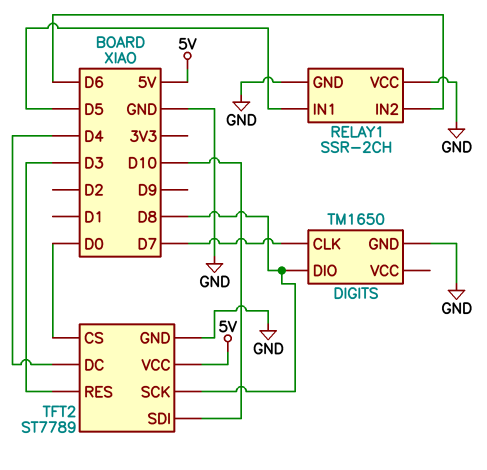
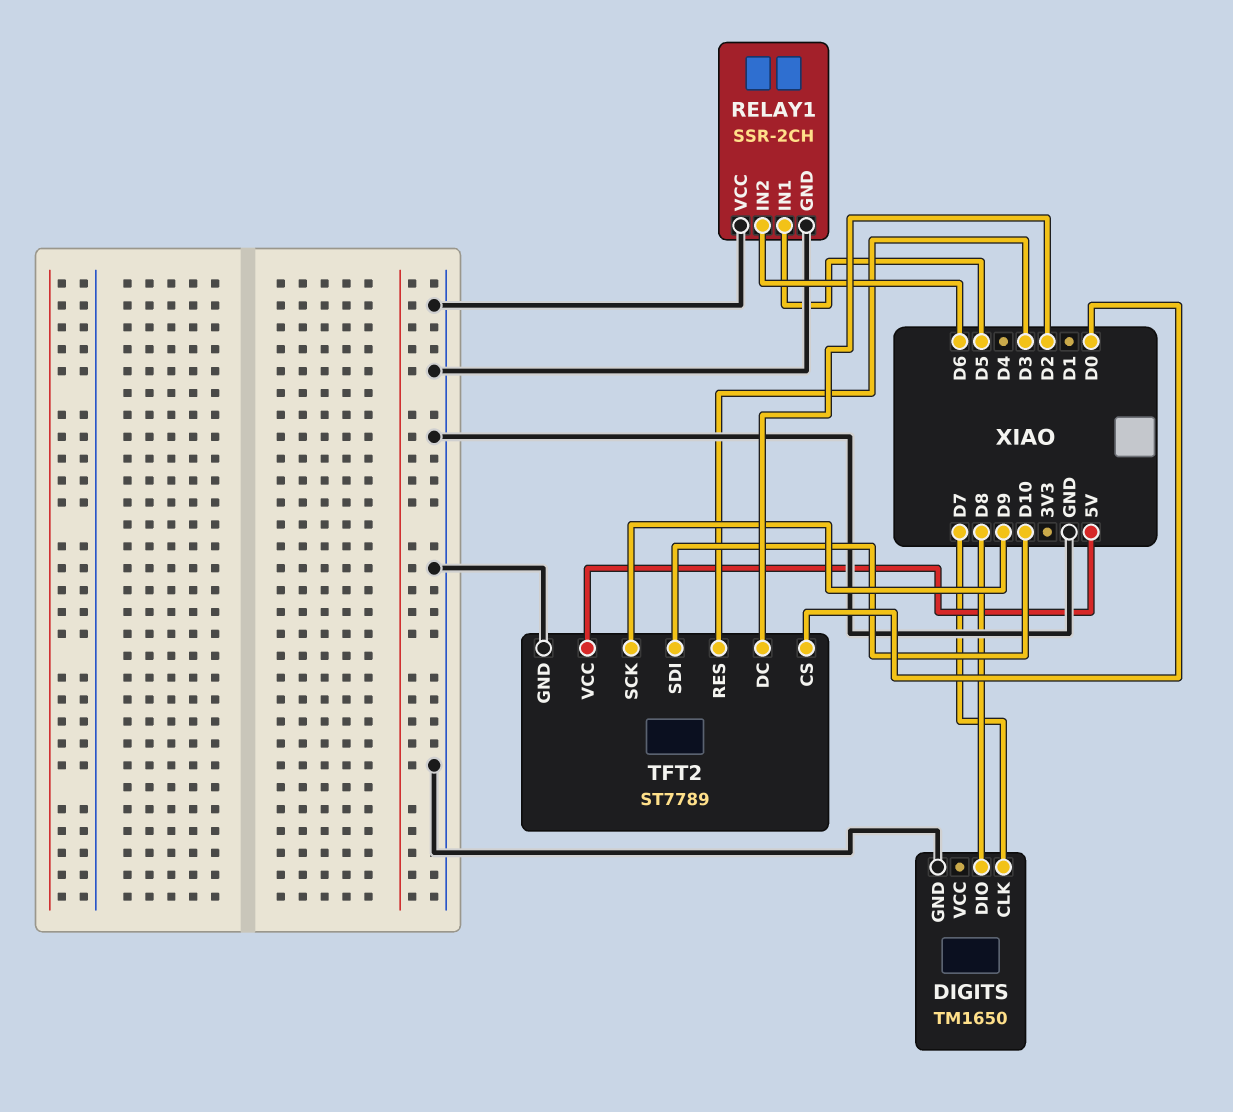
TFT2 pin DC: D4 -> D2
TFT2 pin SCK: D8 -> D9

